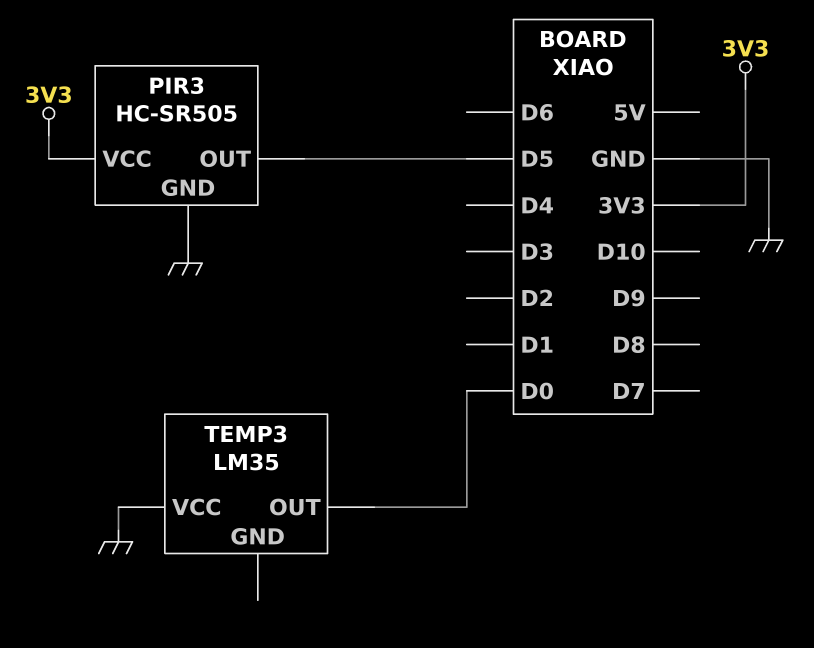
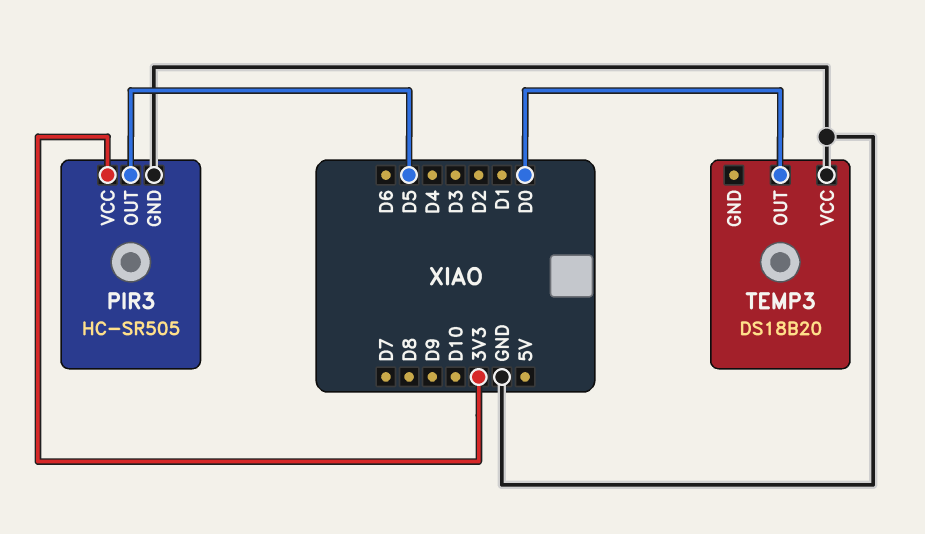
TEMP3: LM35 -> DS18B20

